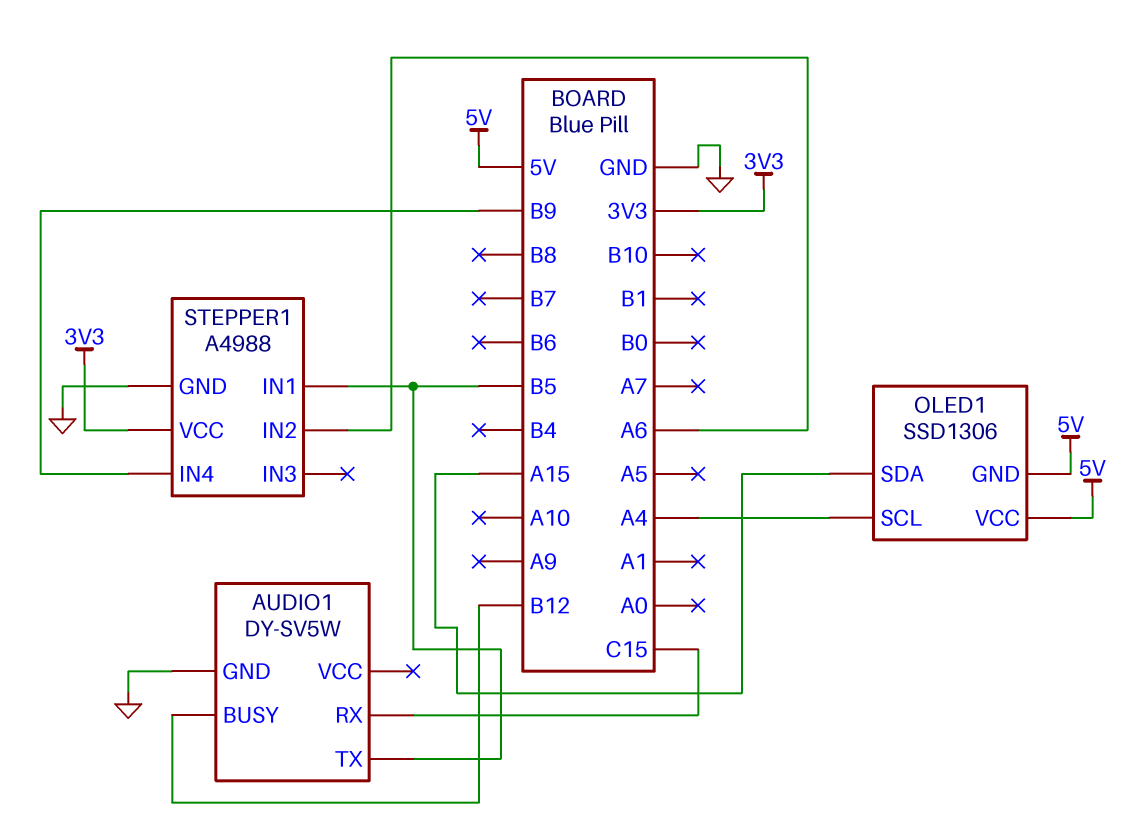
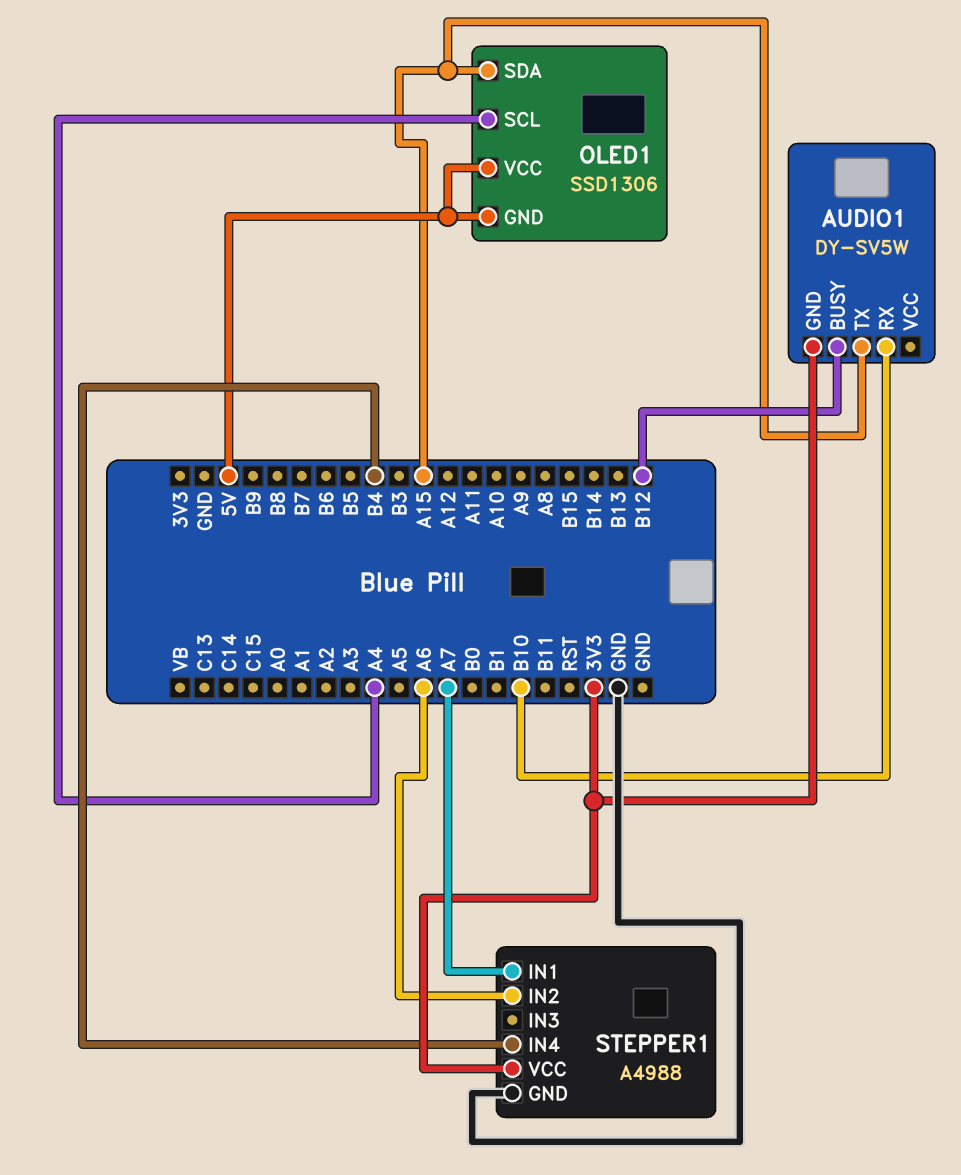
AUDIO1 pin GND: GND -> 3V3
AUDIO1 pin RX: C15 -> B10
AUDIO1 pin TX: B5 -> A15
STEPPER1 pin IN1: B5 -> A7
STEPPER1 pin IN4: B9 -> B4

